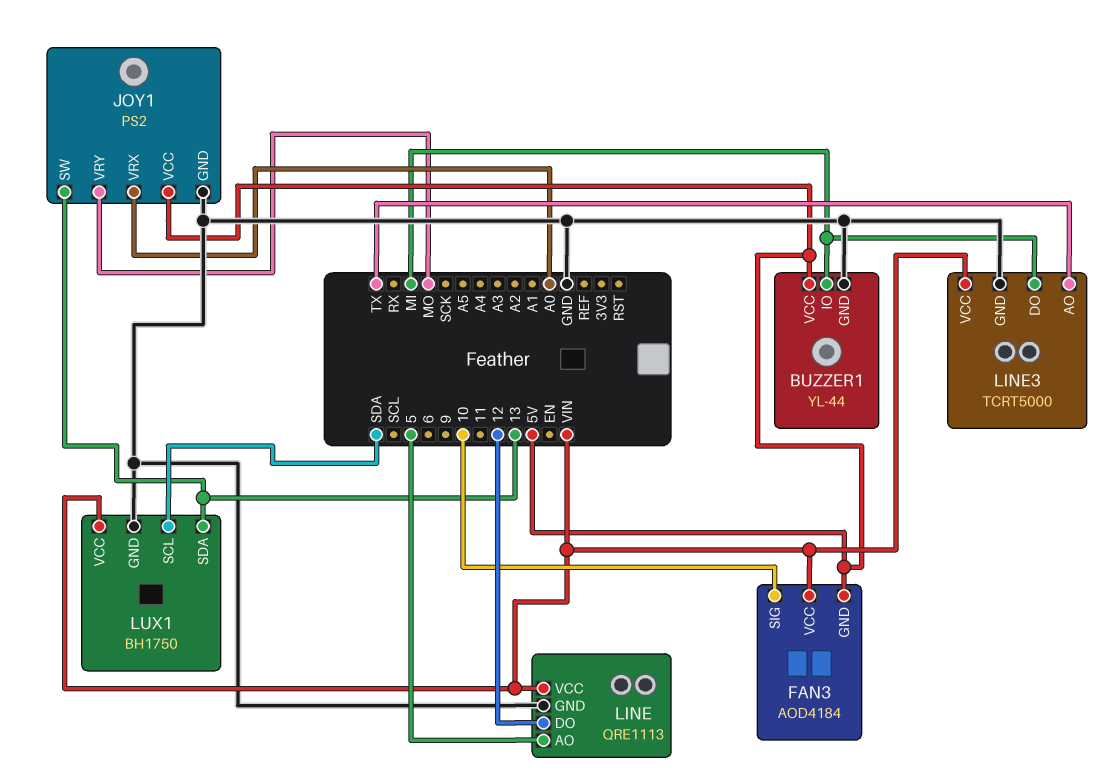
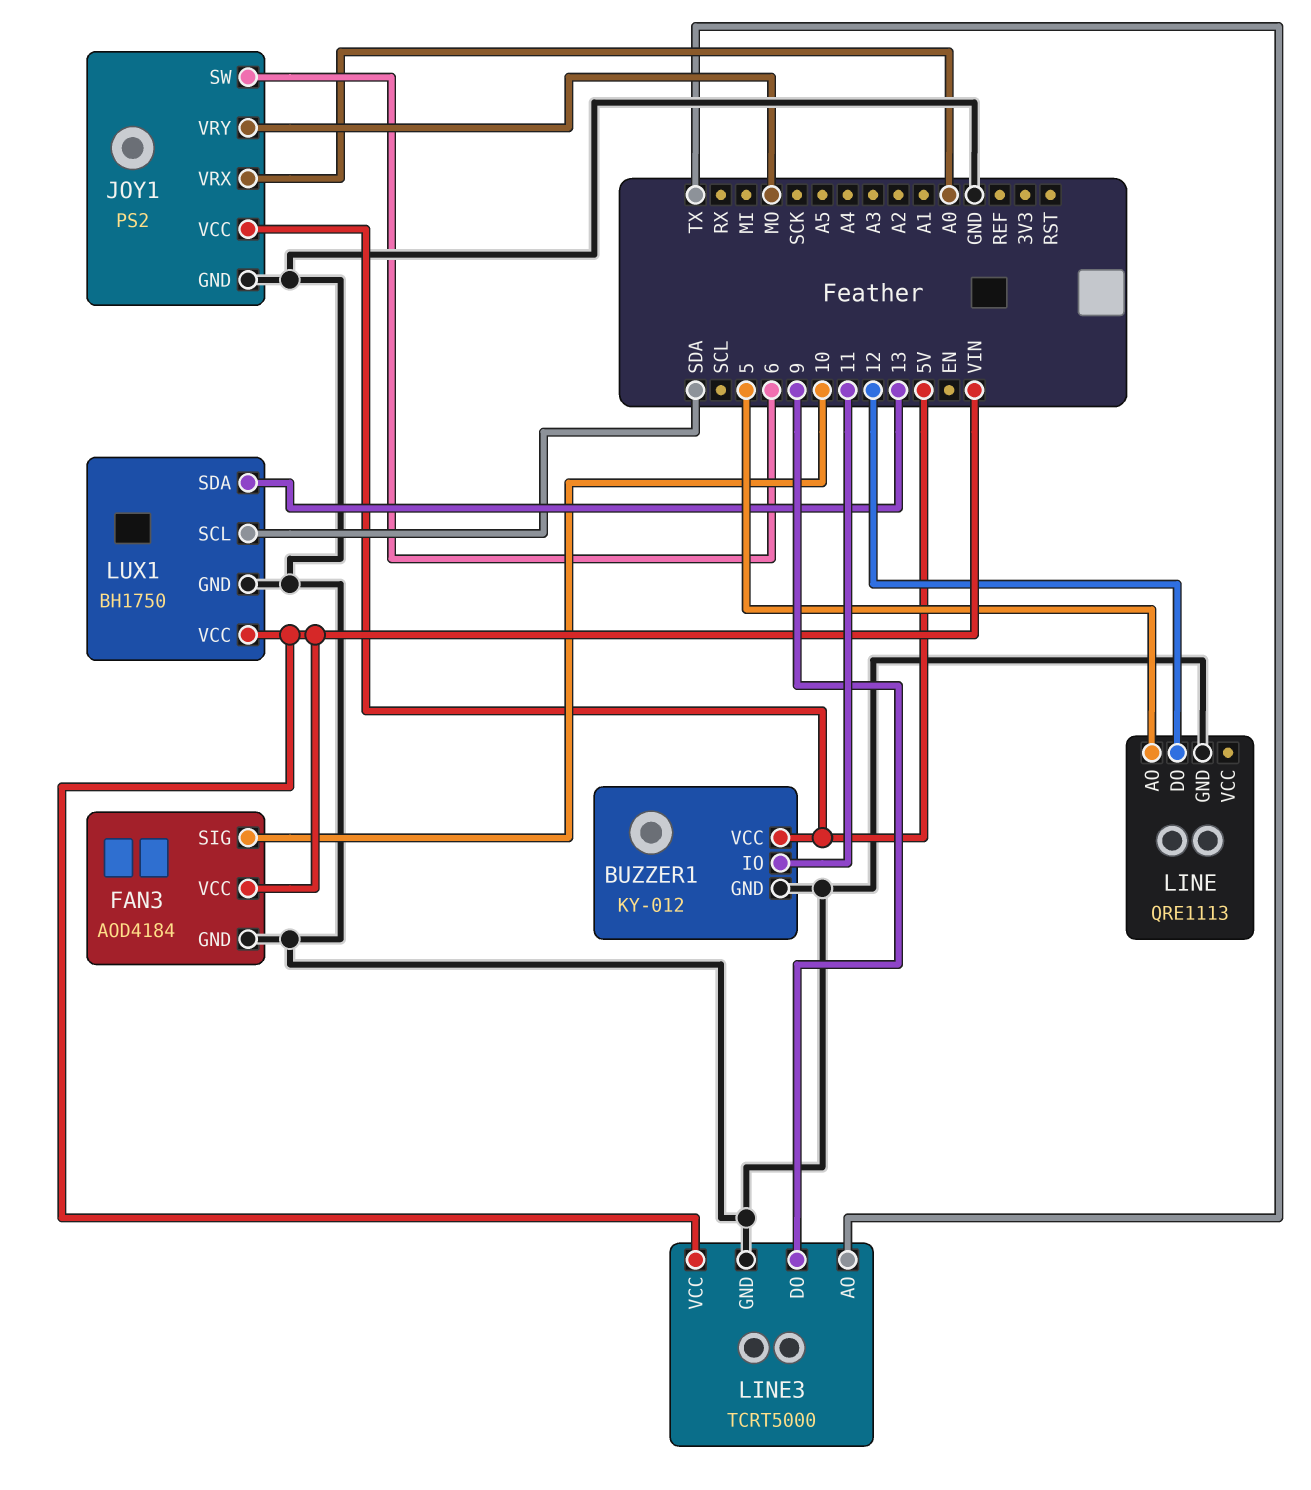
BUZZER1: YL-44 -> KY-012
BUZZER1 pin IO: MI -> 11
FAN3 pin GND: 5V -> GND
JOY1 pin SW: 13 -> 6
LINE pin VCC: VIN -> none
LINE3 pin DO: MI -> 9

